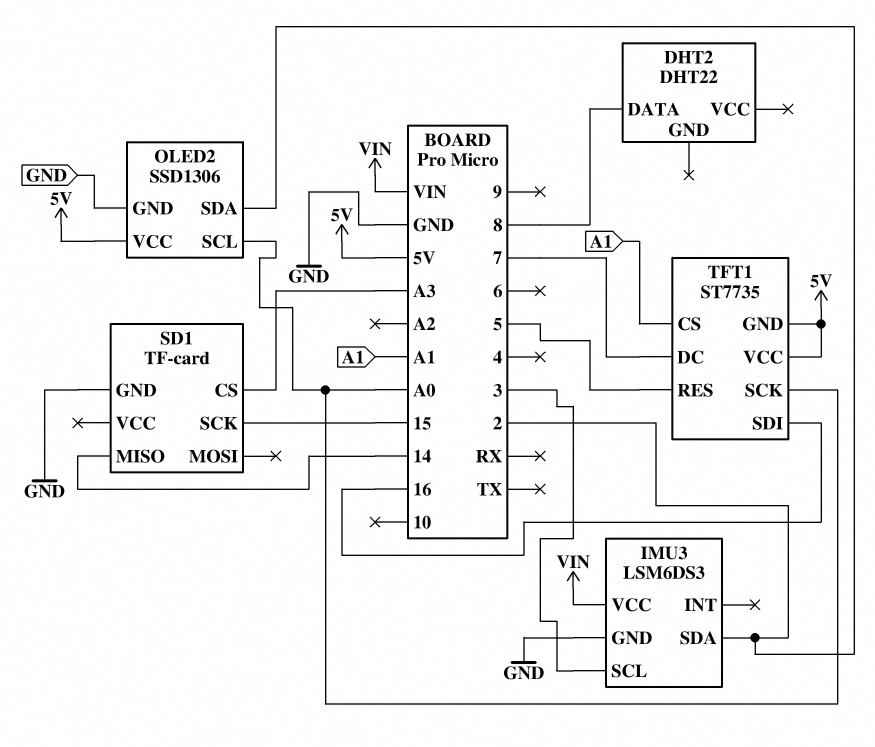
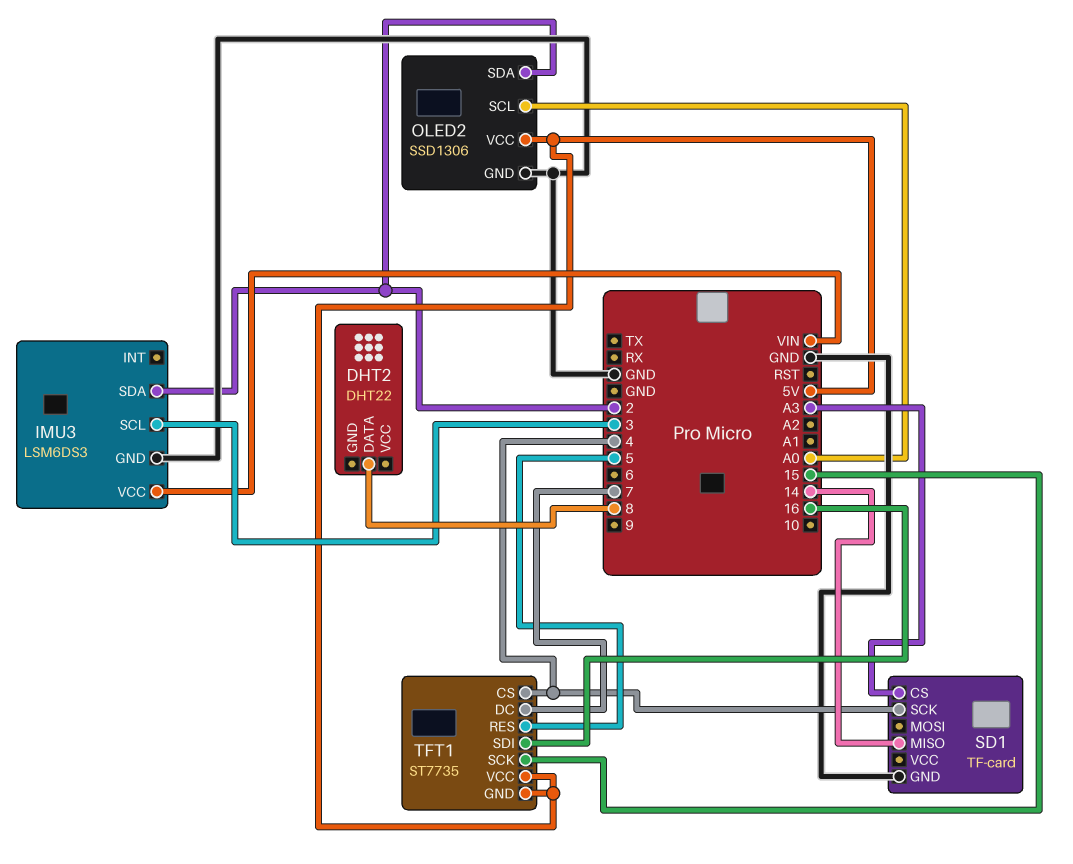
SD1 pin SCK: 15 -> 4
TFT1 pin CS: A1 -> 4
TFT1 pin SCK: A0 -> 15

